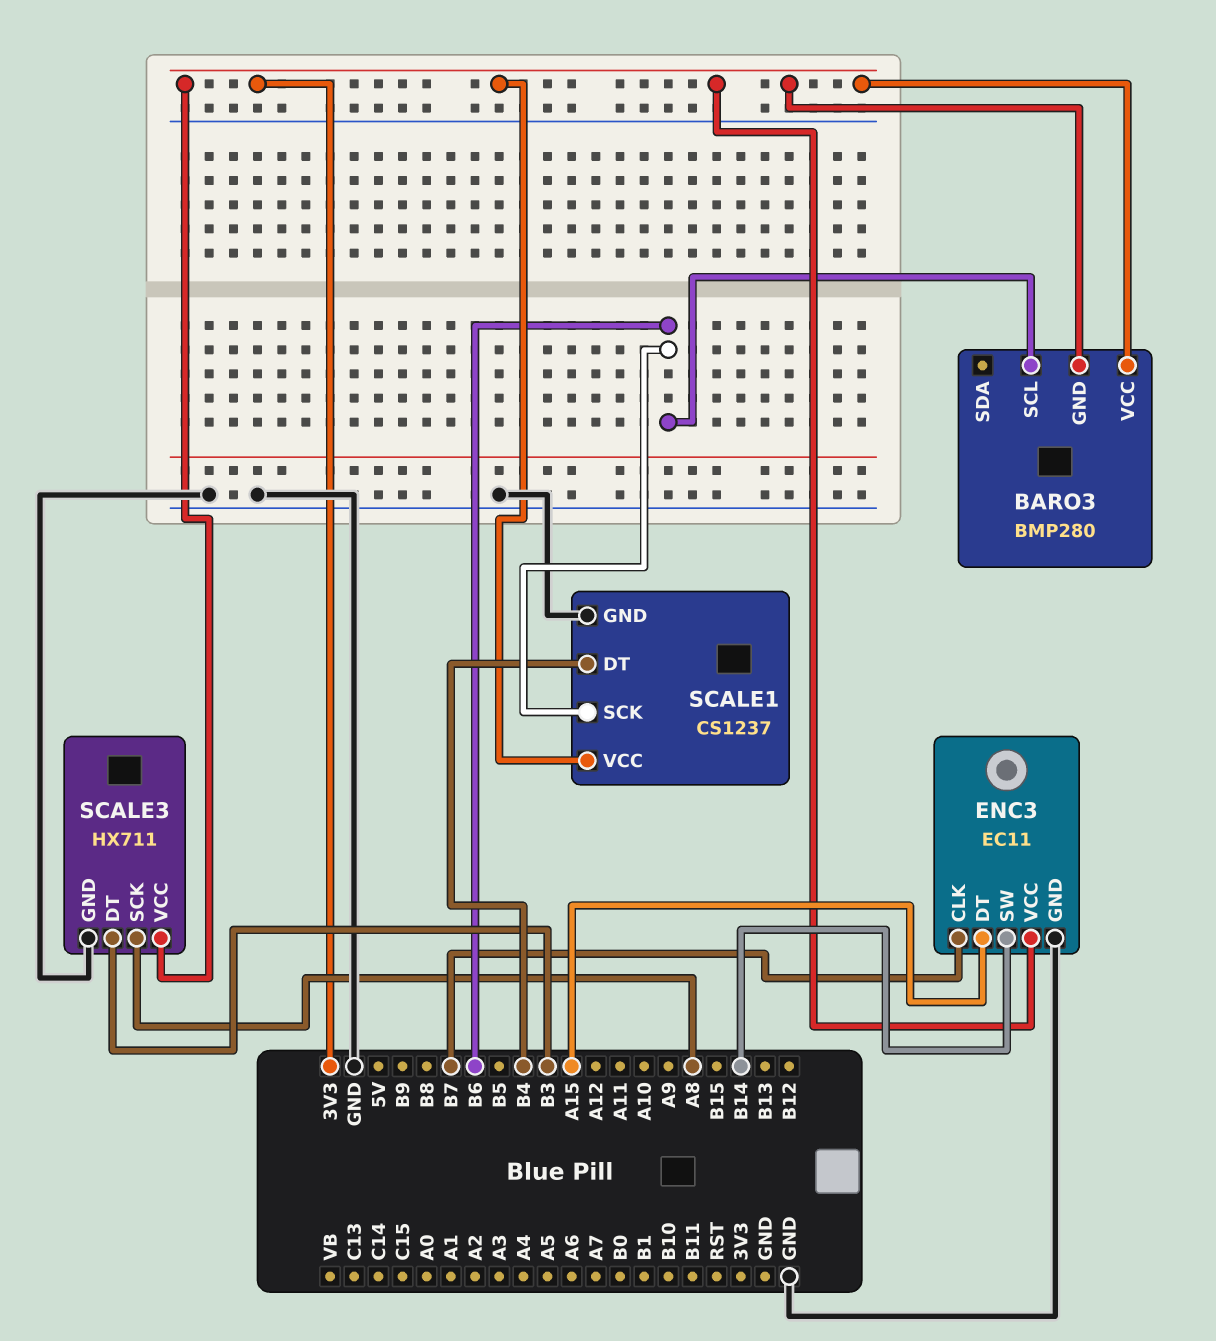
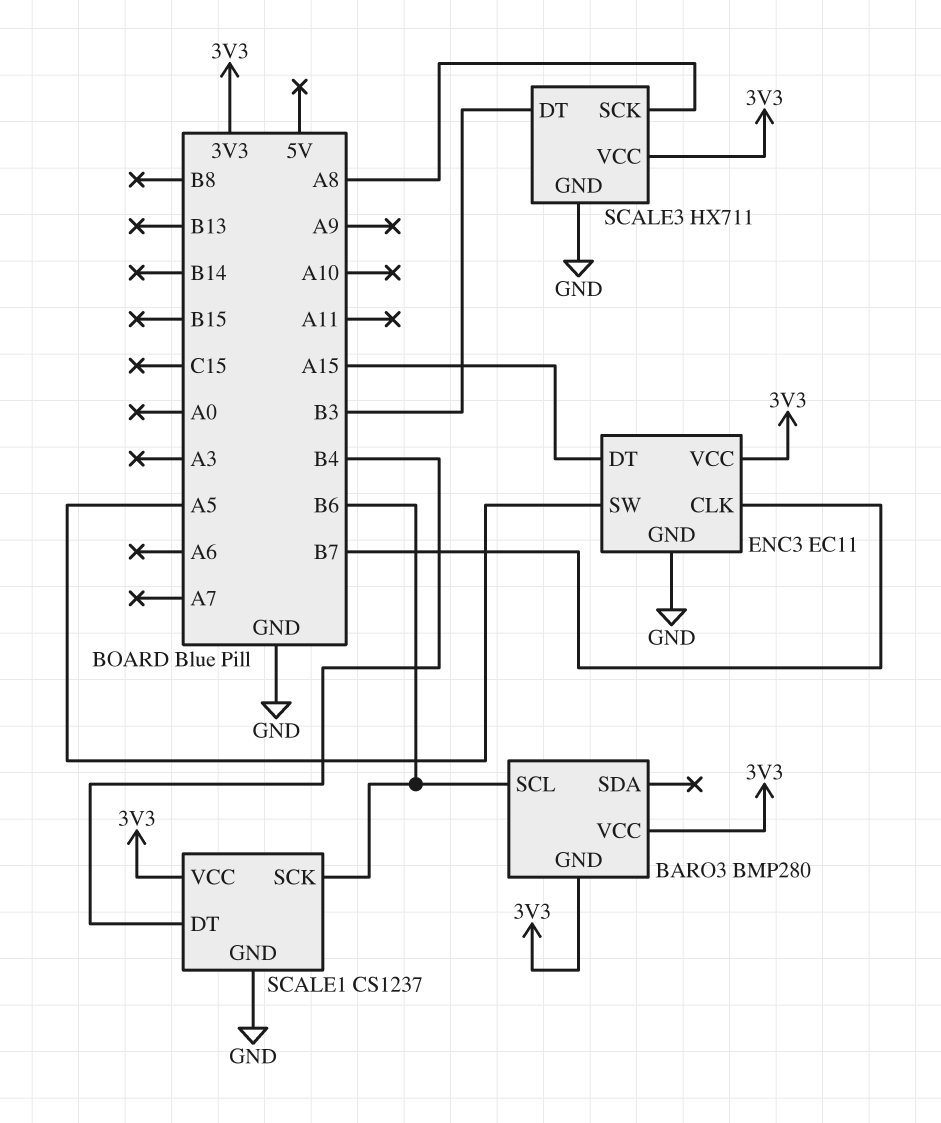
ENC3 pin SW: B14 -> A5

